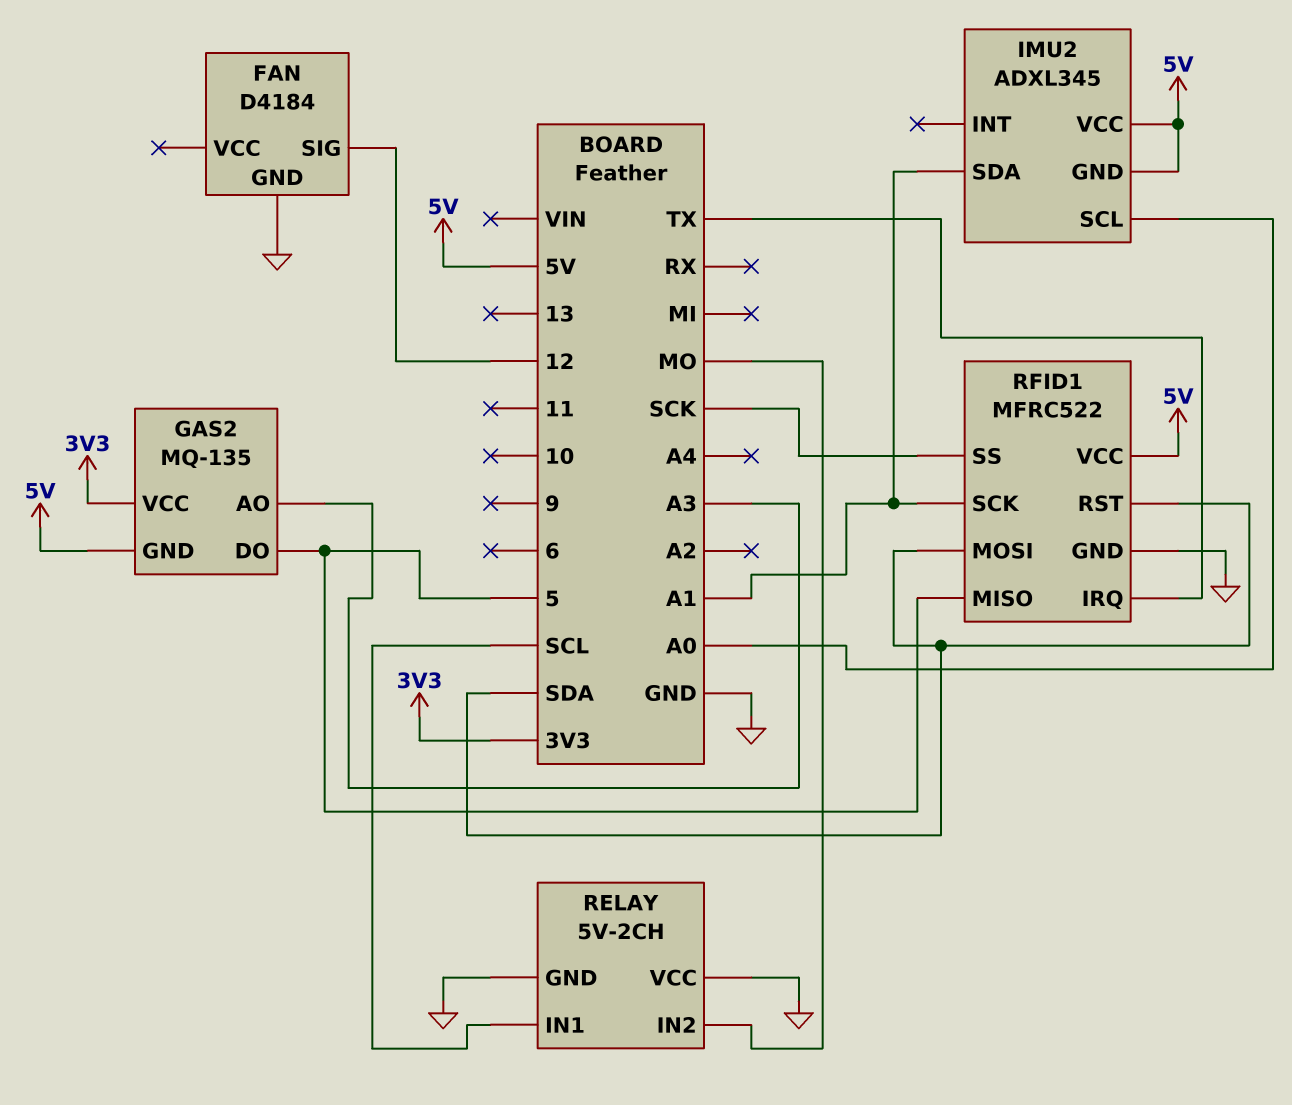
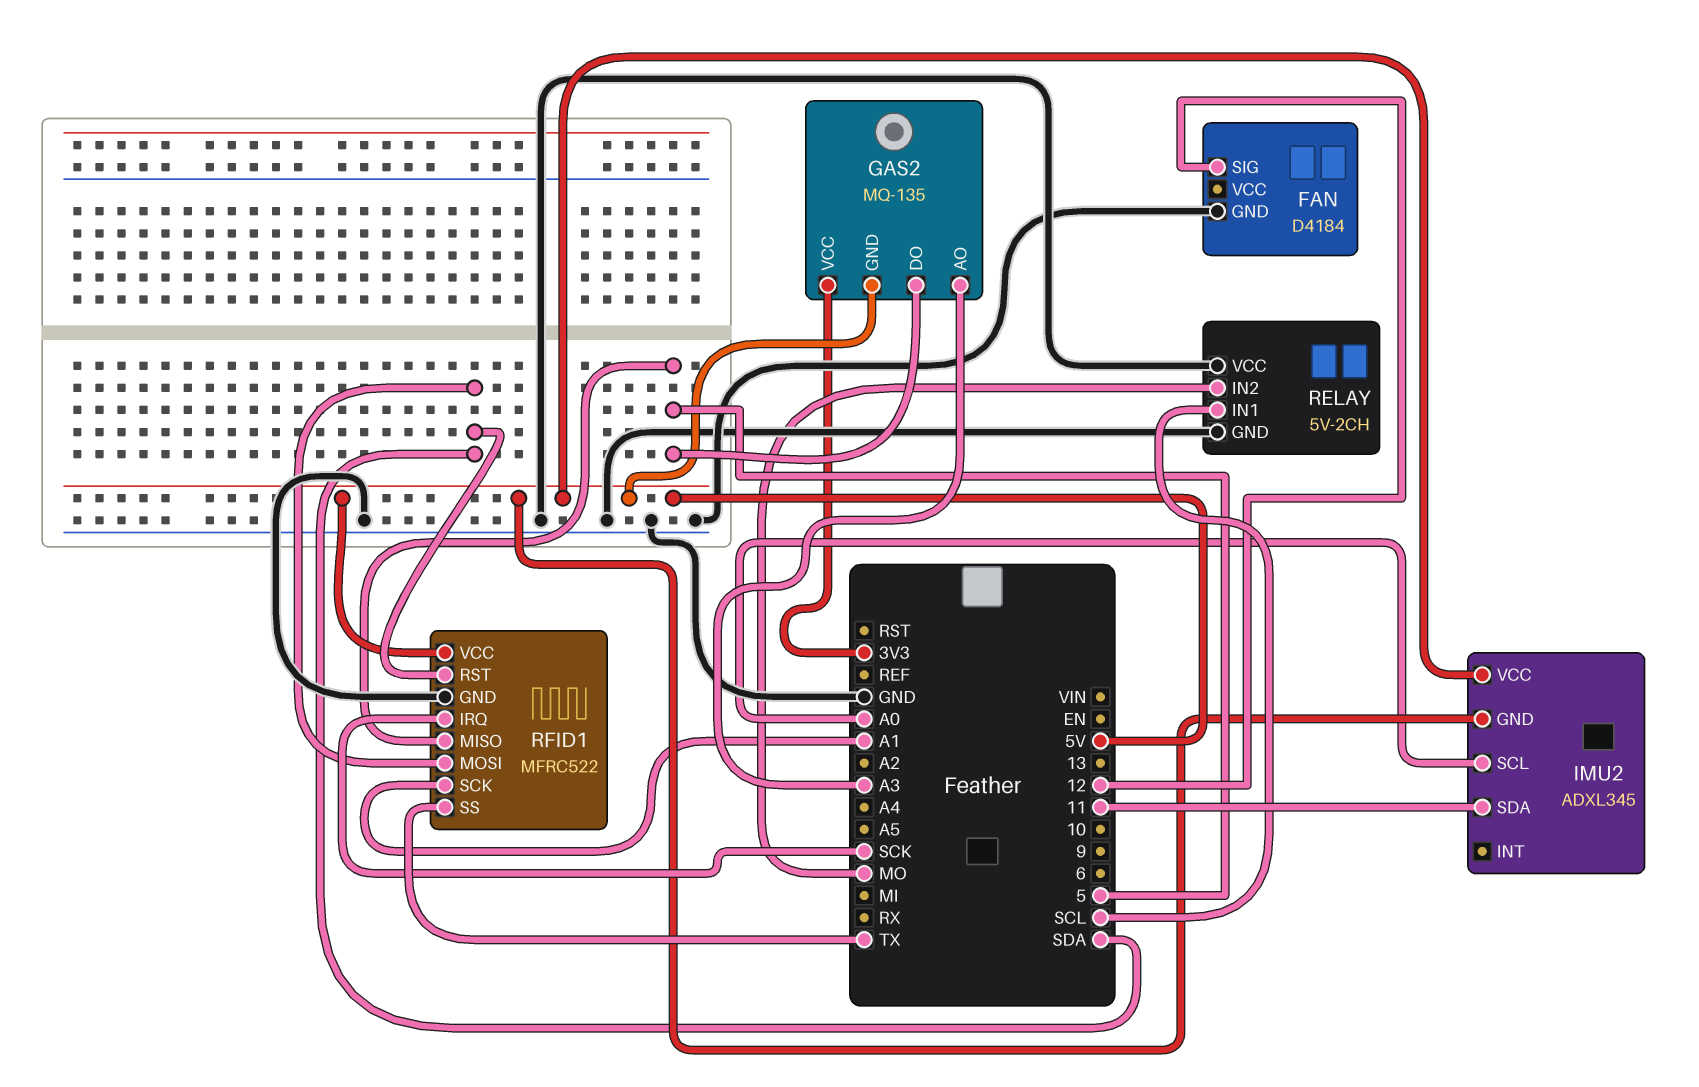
IMU2 pin SDA: A1 -> 11
RFID1 pin IRQ: TX -> SCK
RFID1 pin SS: SCK -> TX

